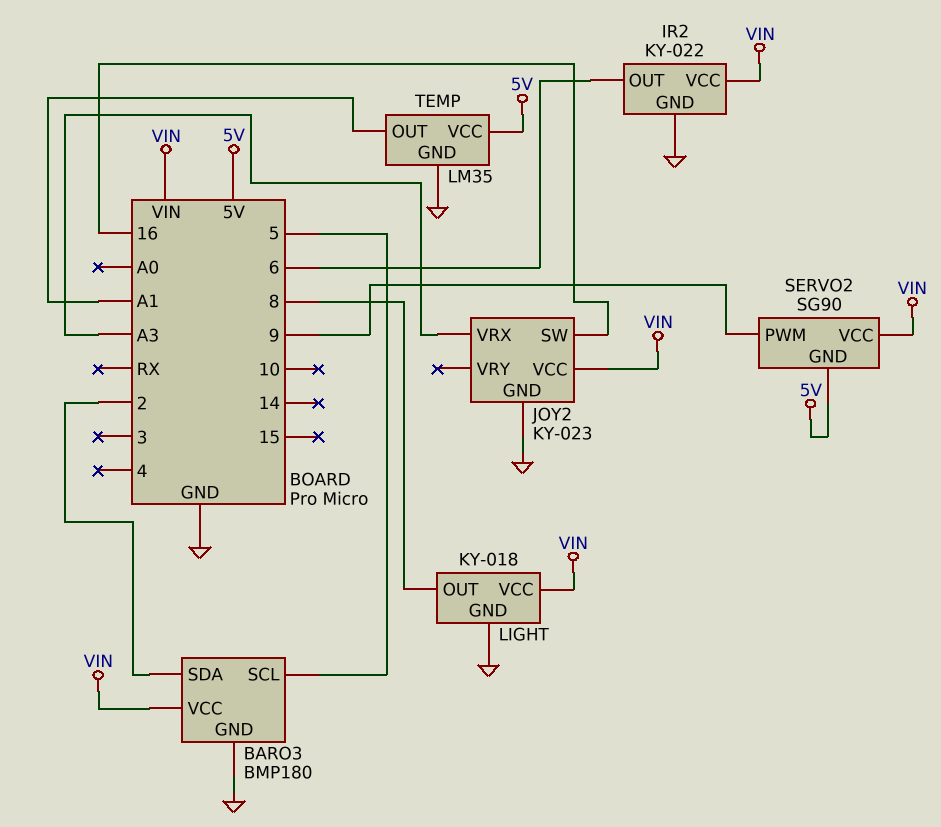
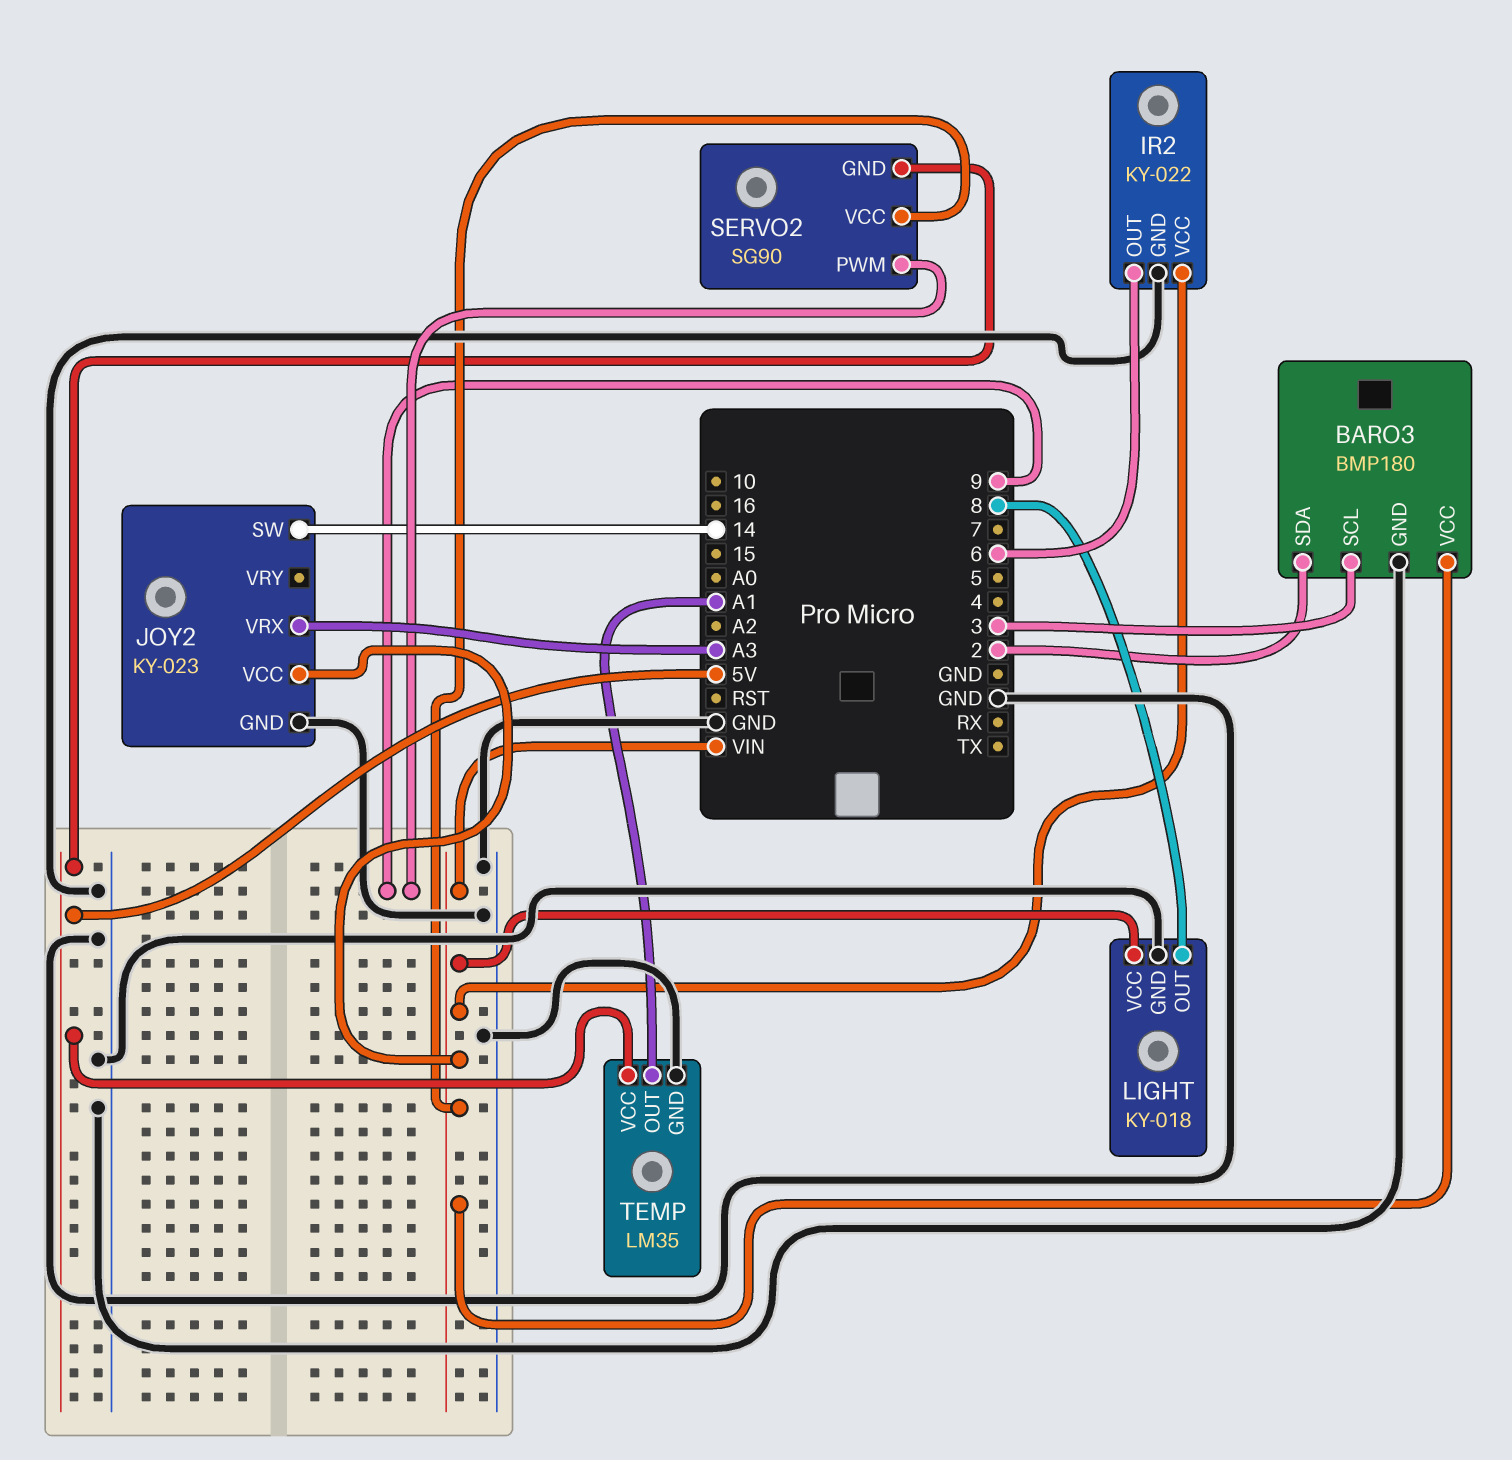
BARO3 pin SCL: 5 -> 3
JOY2 pin SW: 16 -> 14

